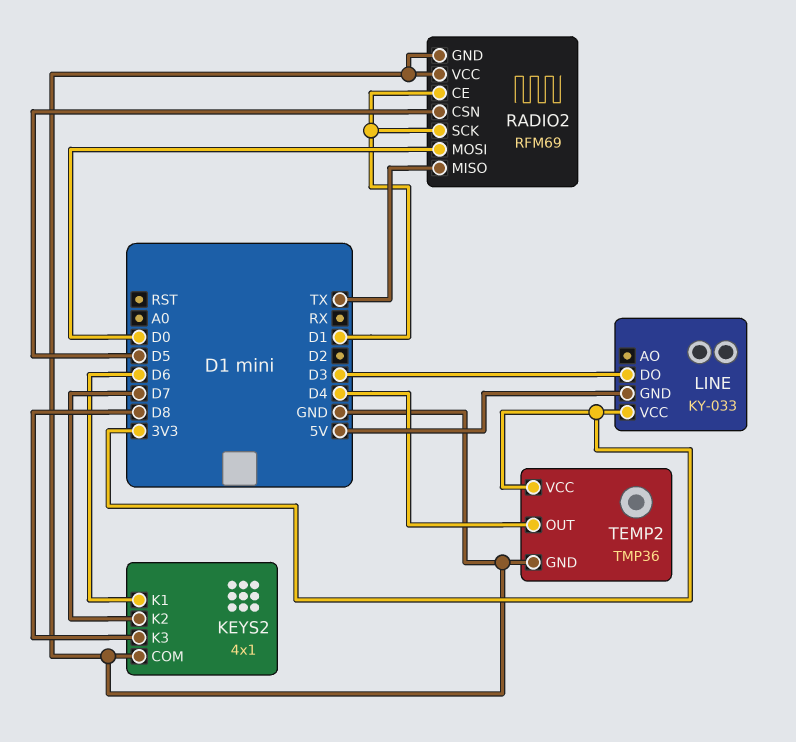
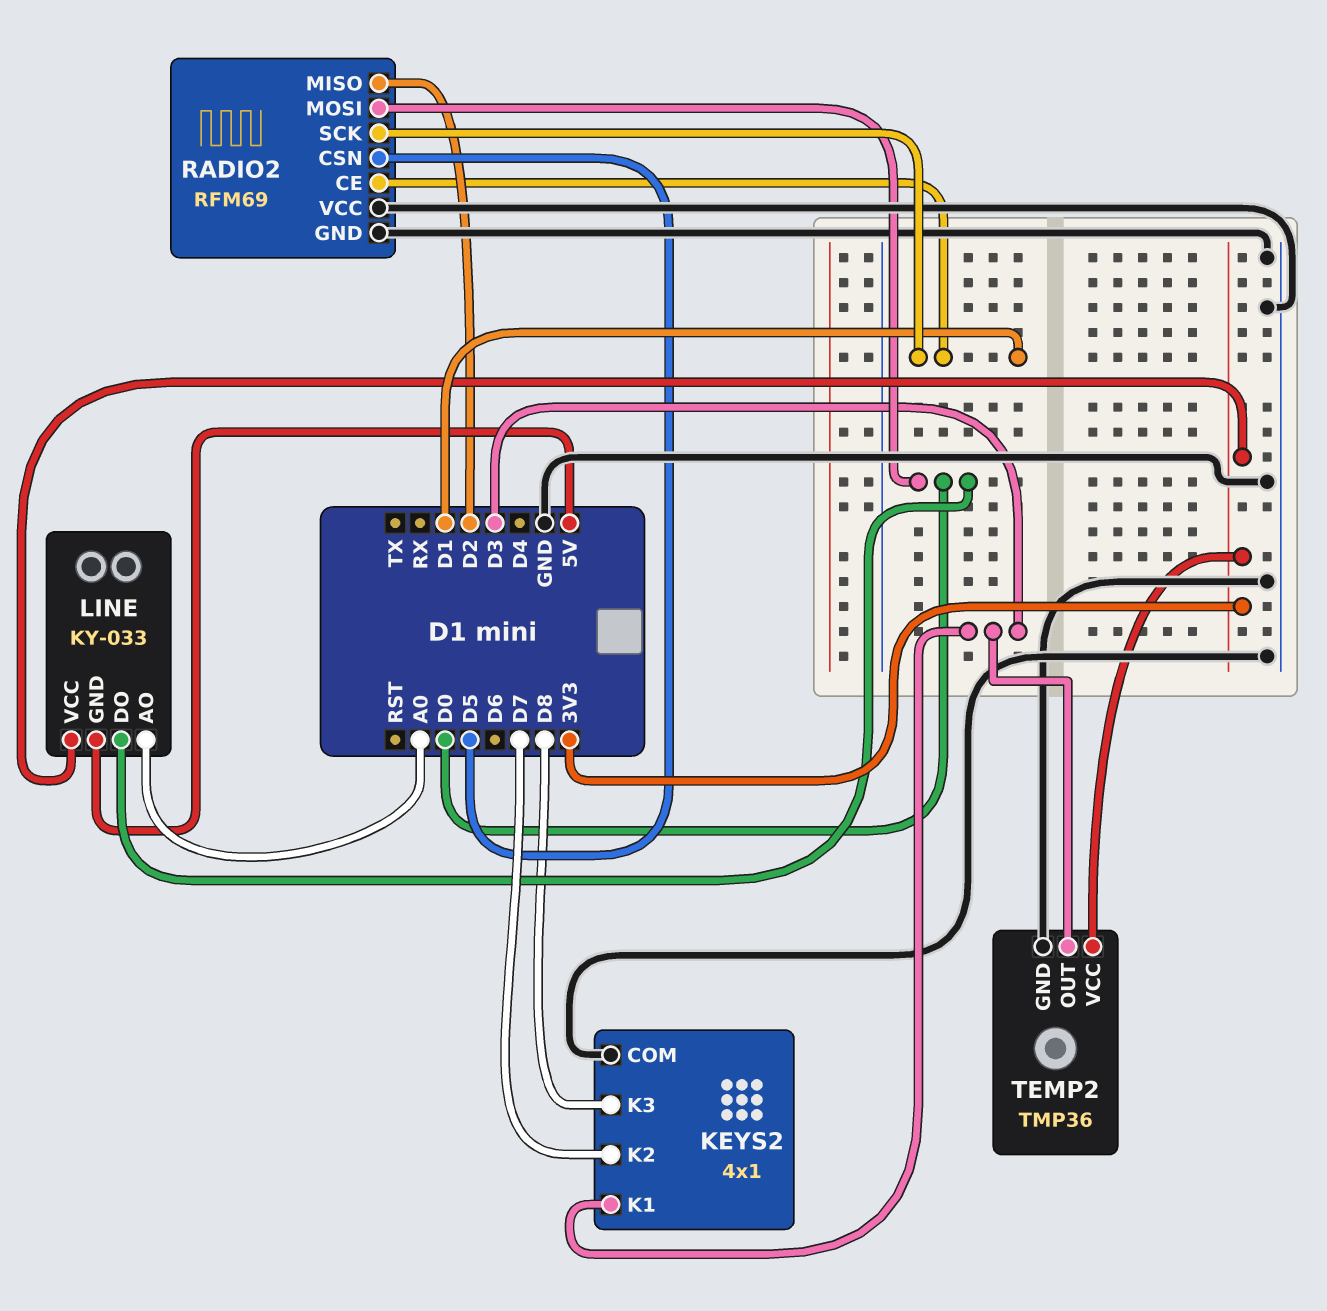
KEYS2 pin K1: D6 -> D3
LINE pin AO: none -> A0
LINE pin DO: D3 -> D0
RADIO2 pin MISO: TX -> D2
TEMP2 pin OUT: D4 -> D3

